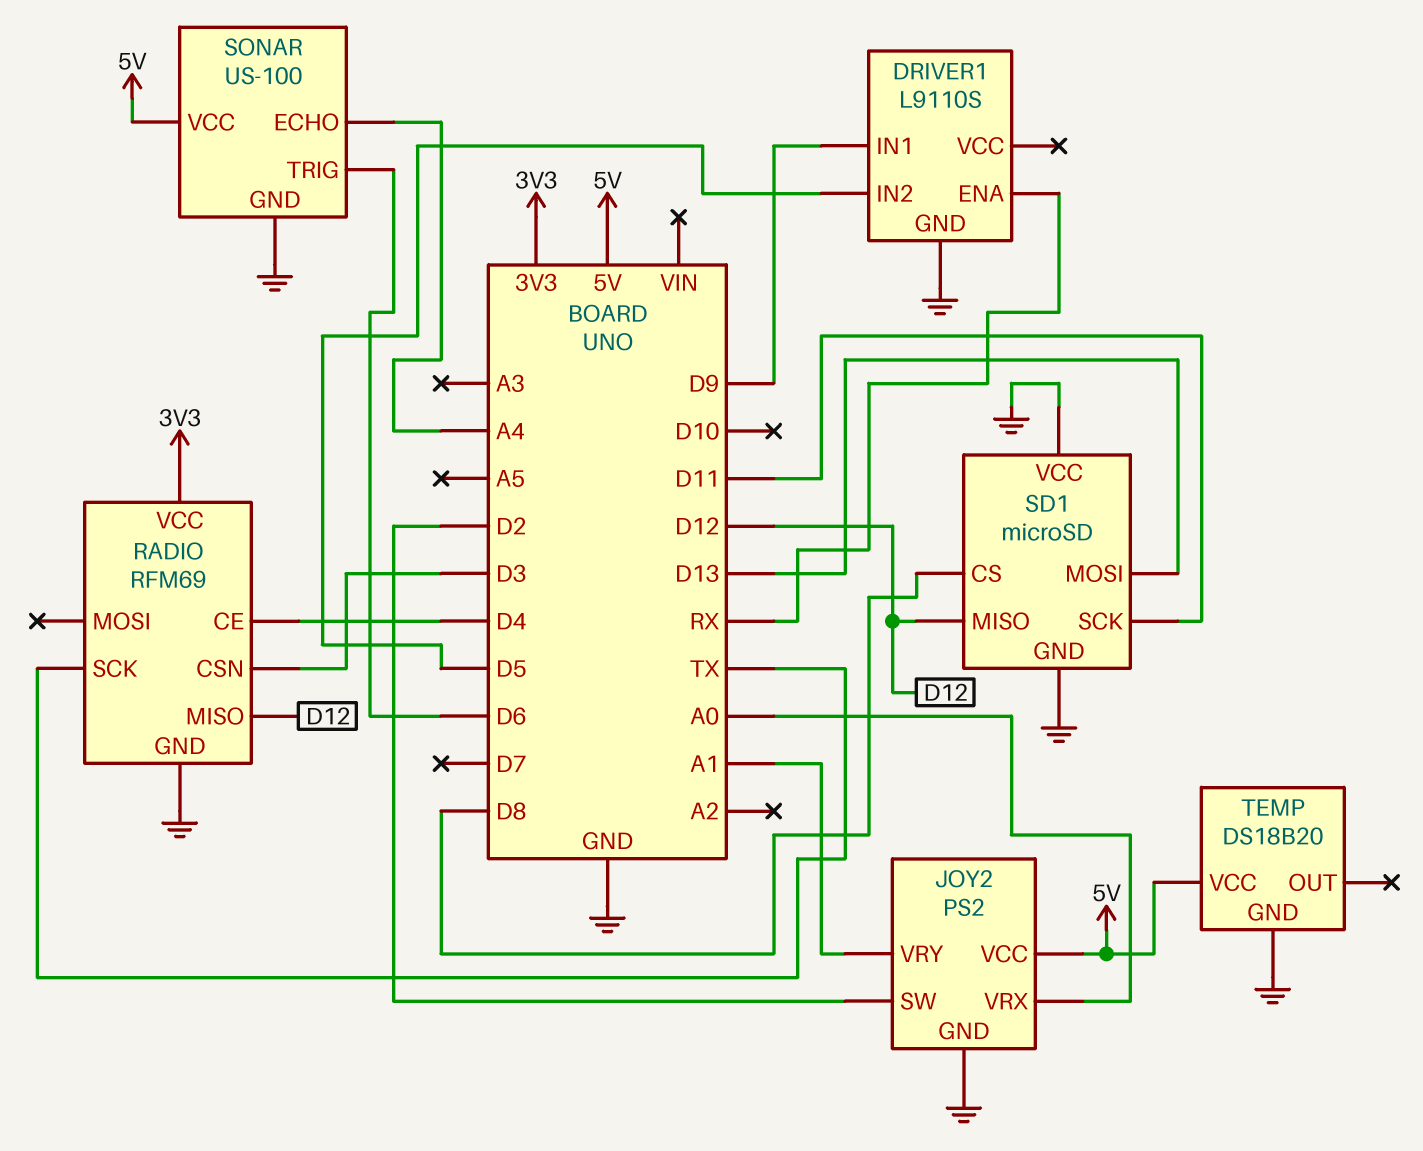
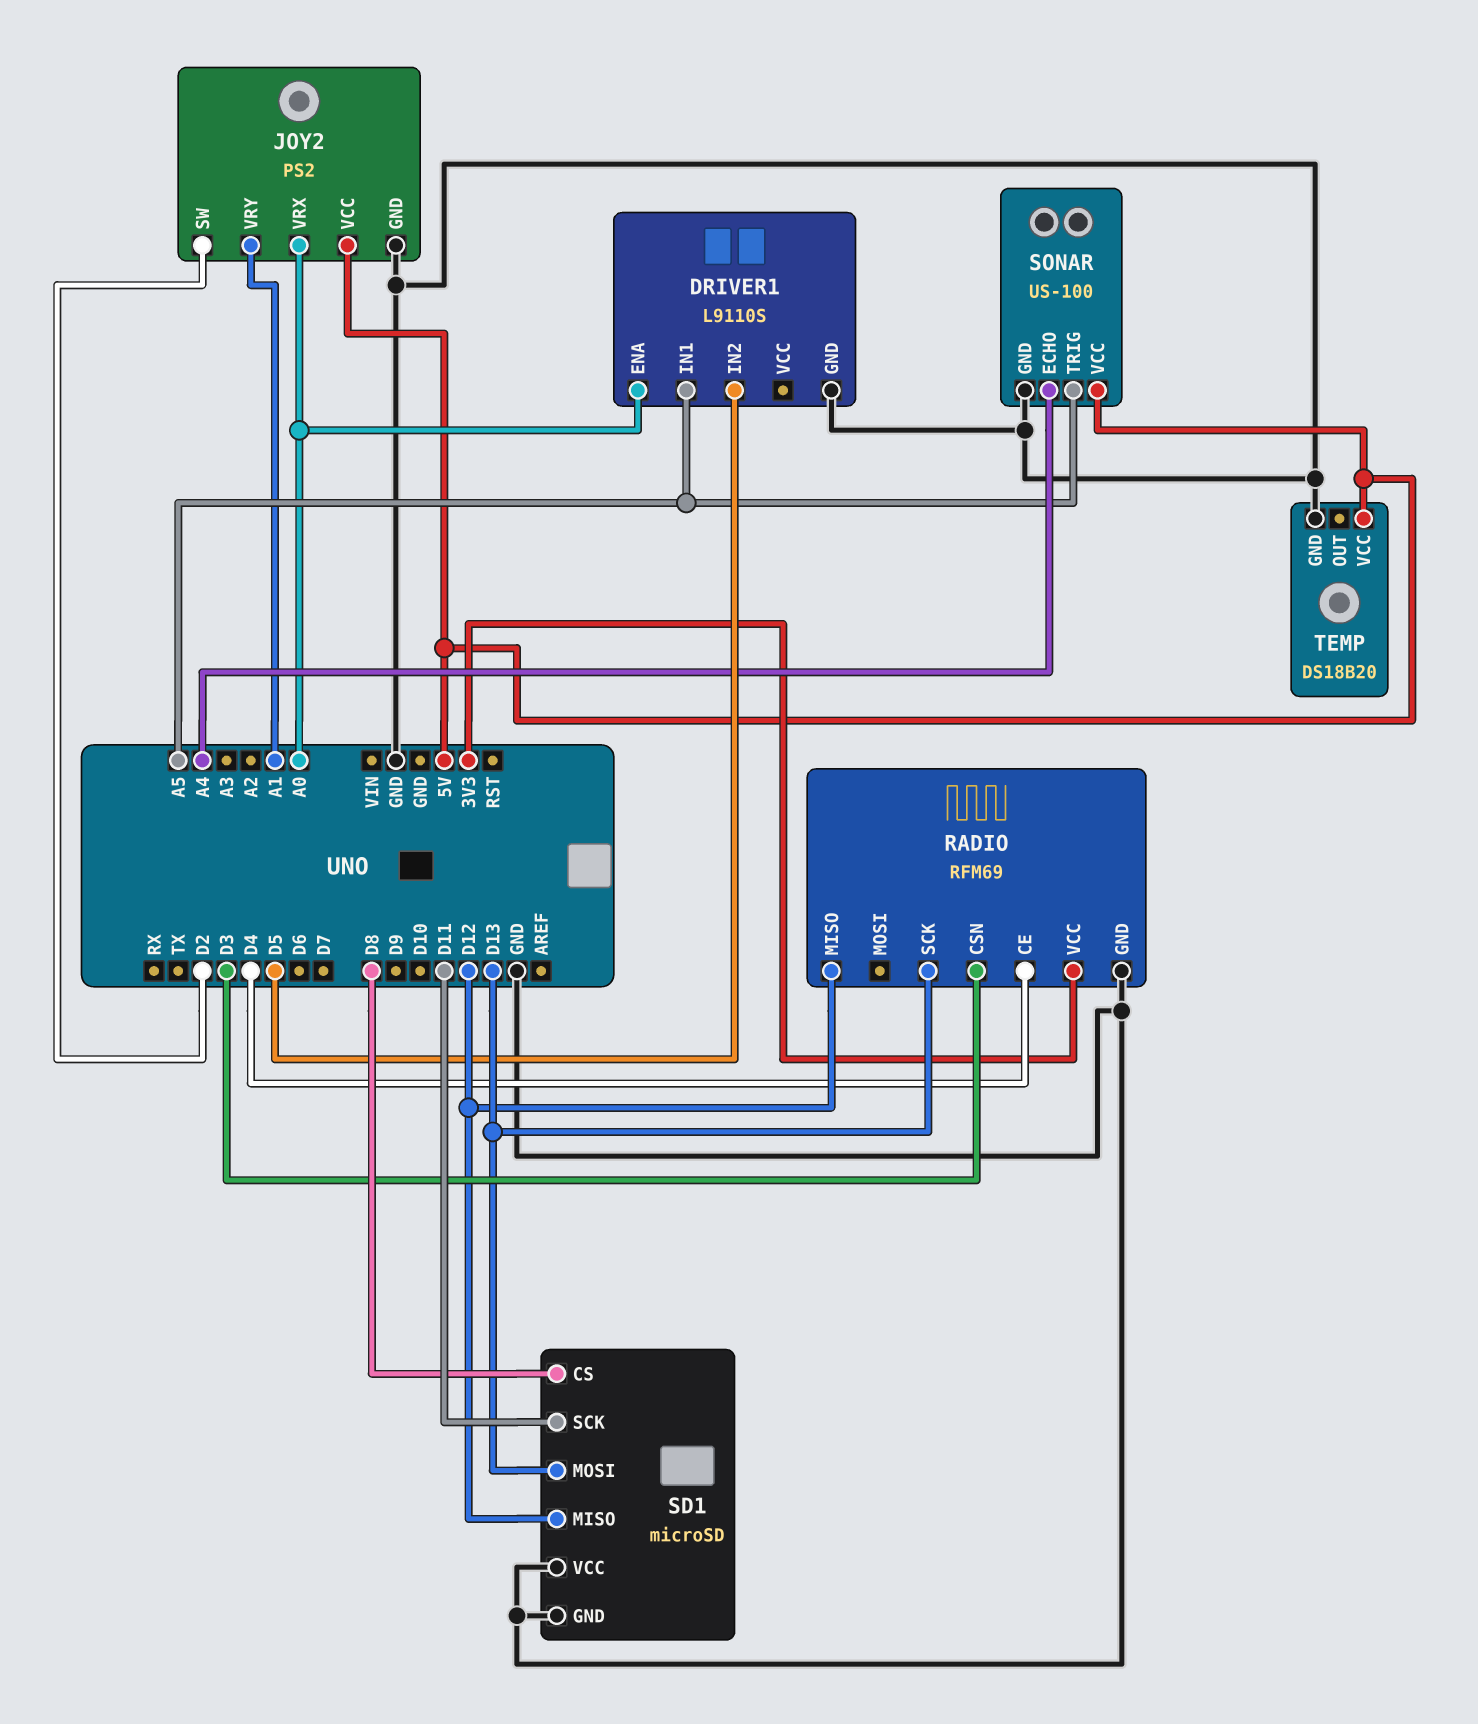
DRIVER1 pin ENA: RX -> A0
DRIVER1 pin IN1: D9 -> A5
RADIO pin SCK: TX -> D13
SONAR pin TRIG: D6 -> A5

